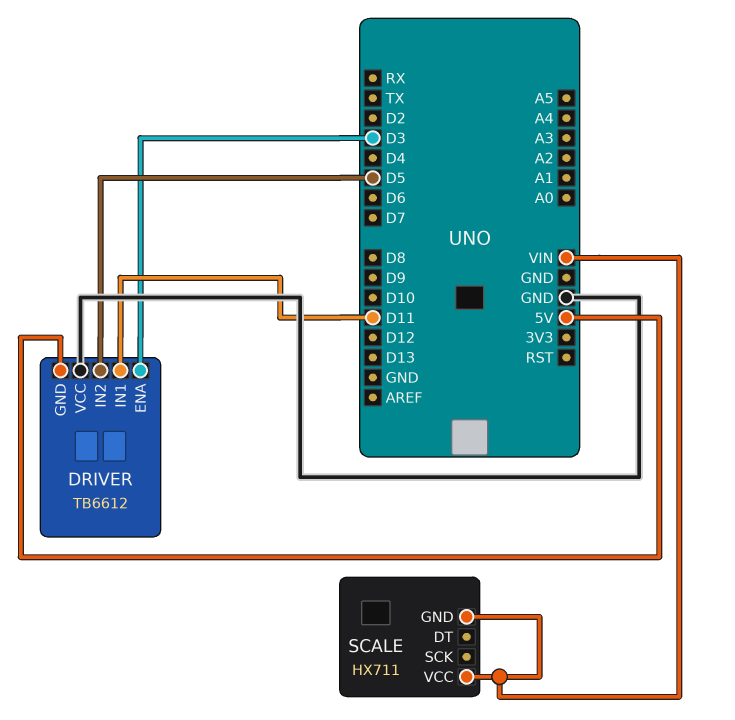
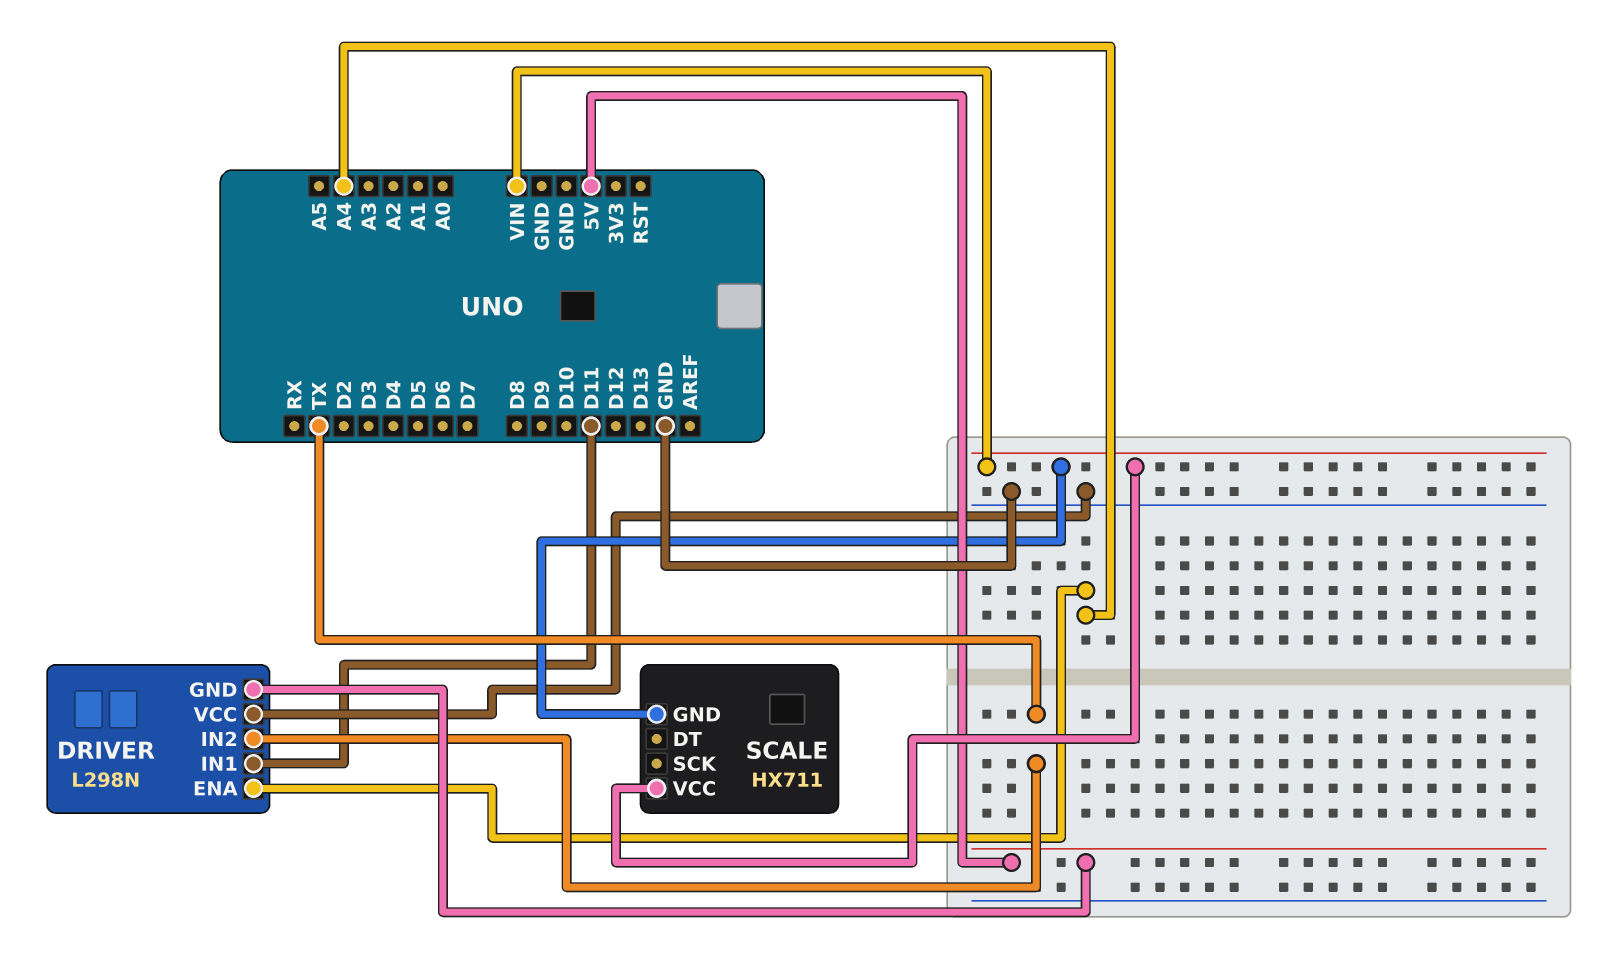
DRIVER: TB6612 -> L298N
DRIVER pin ENA: D3 -> A4
DRIVER pin IN2: D5 -> TX

